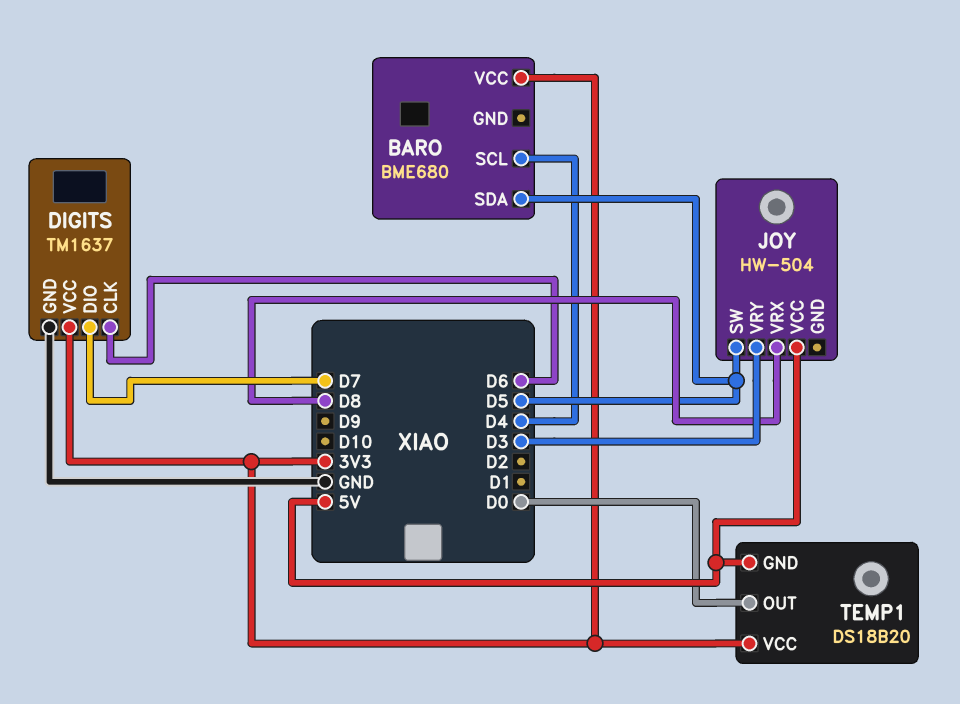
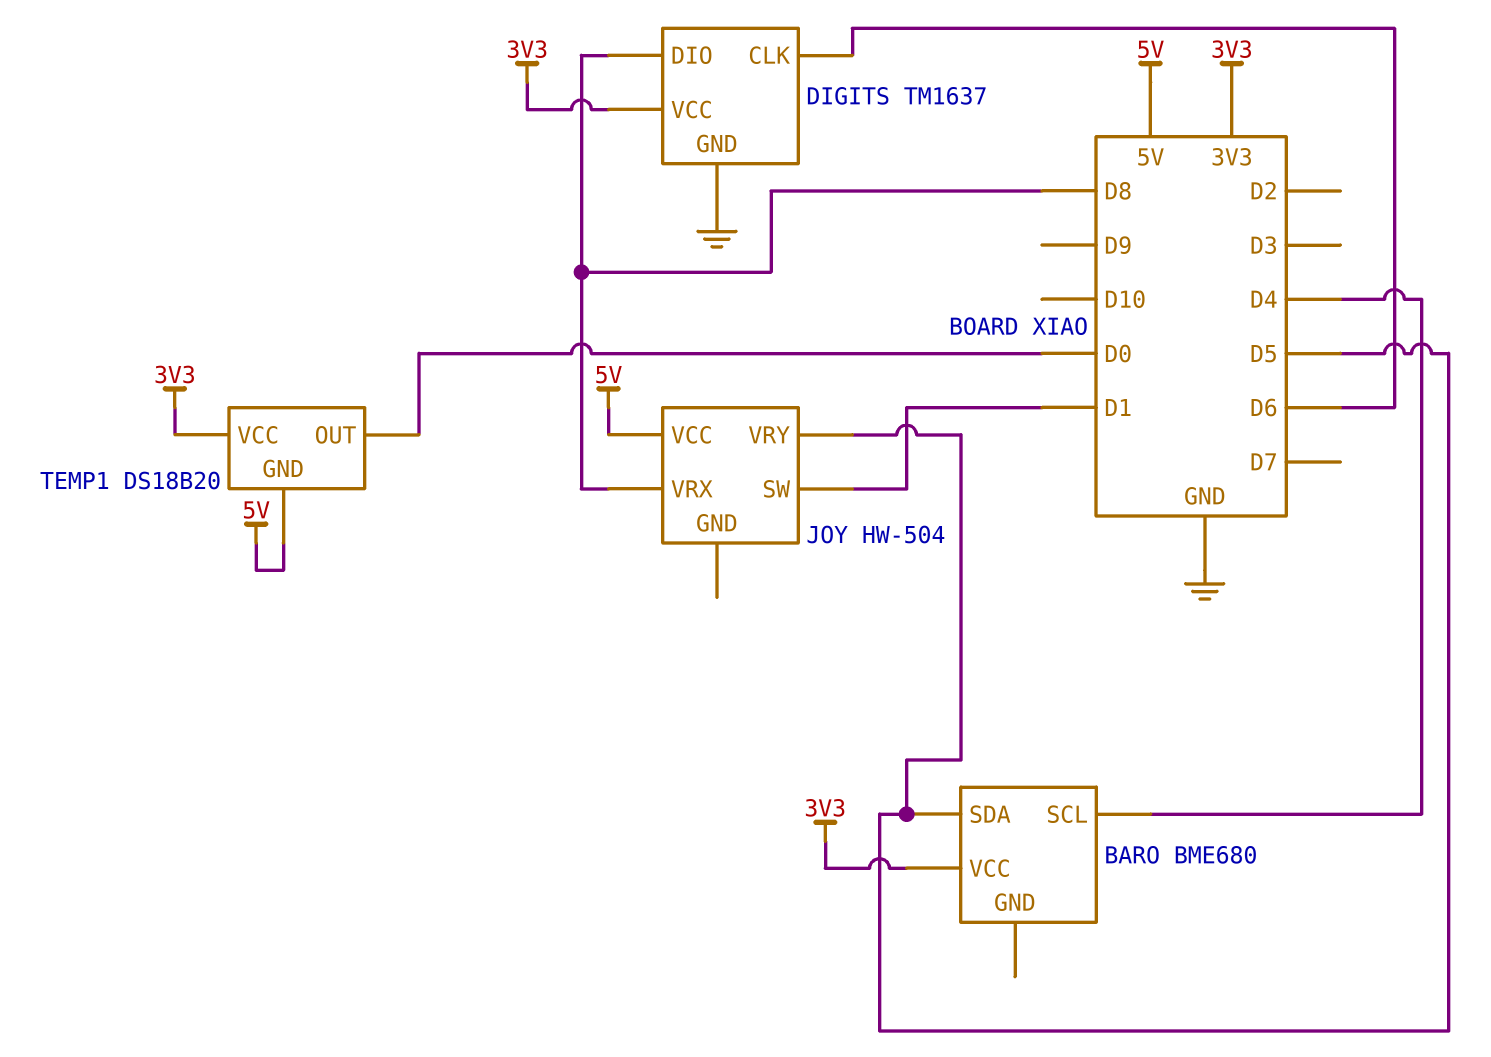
DIGITS pin DIO: D7 -> D8
JOY pin SW: D5 -> D1
JOY pin VRY: D3 -> D5

